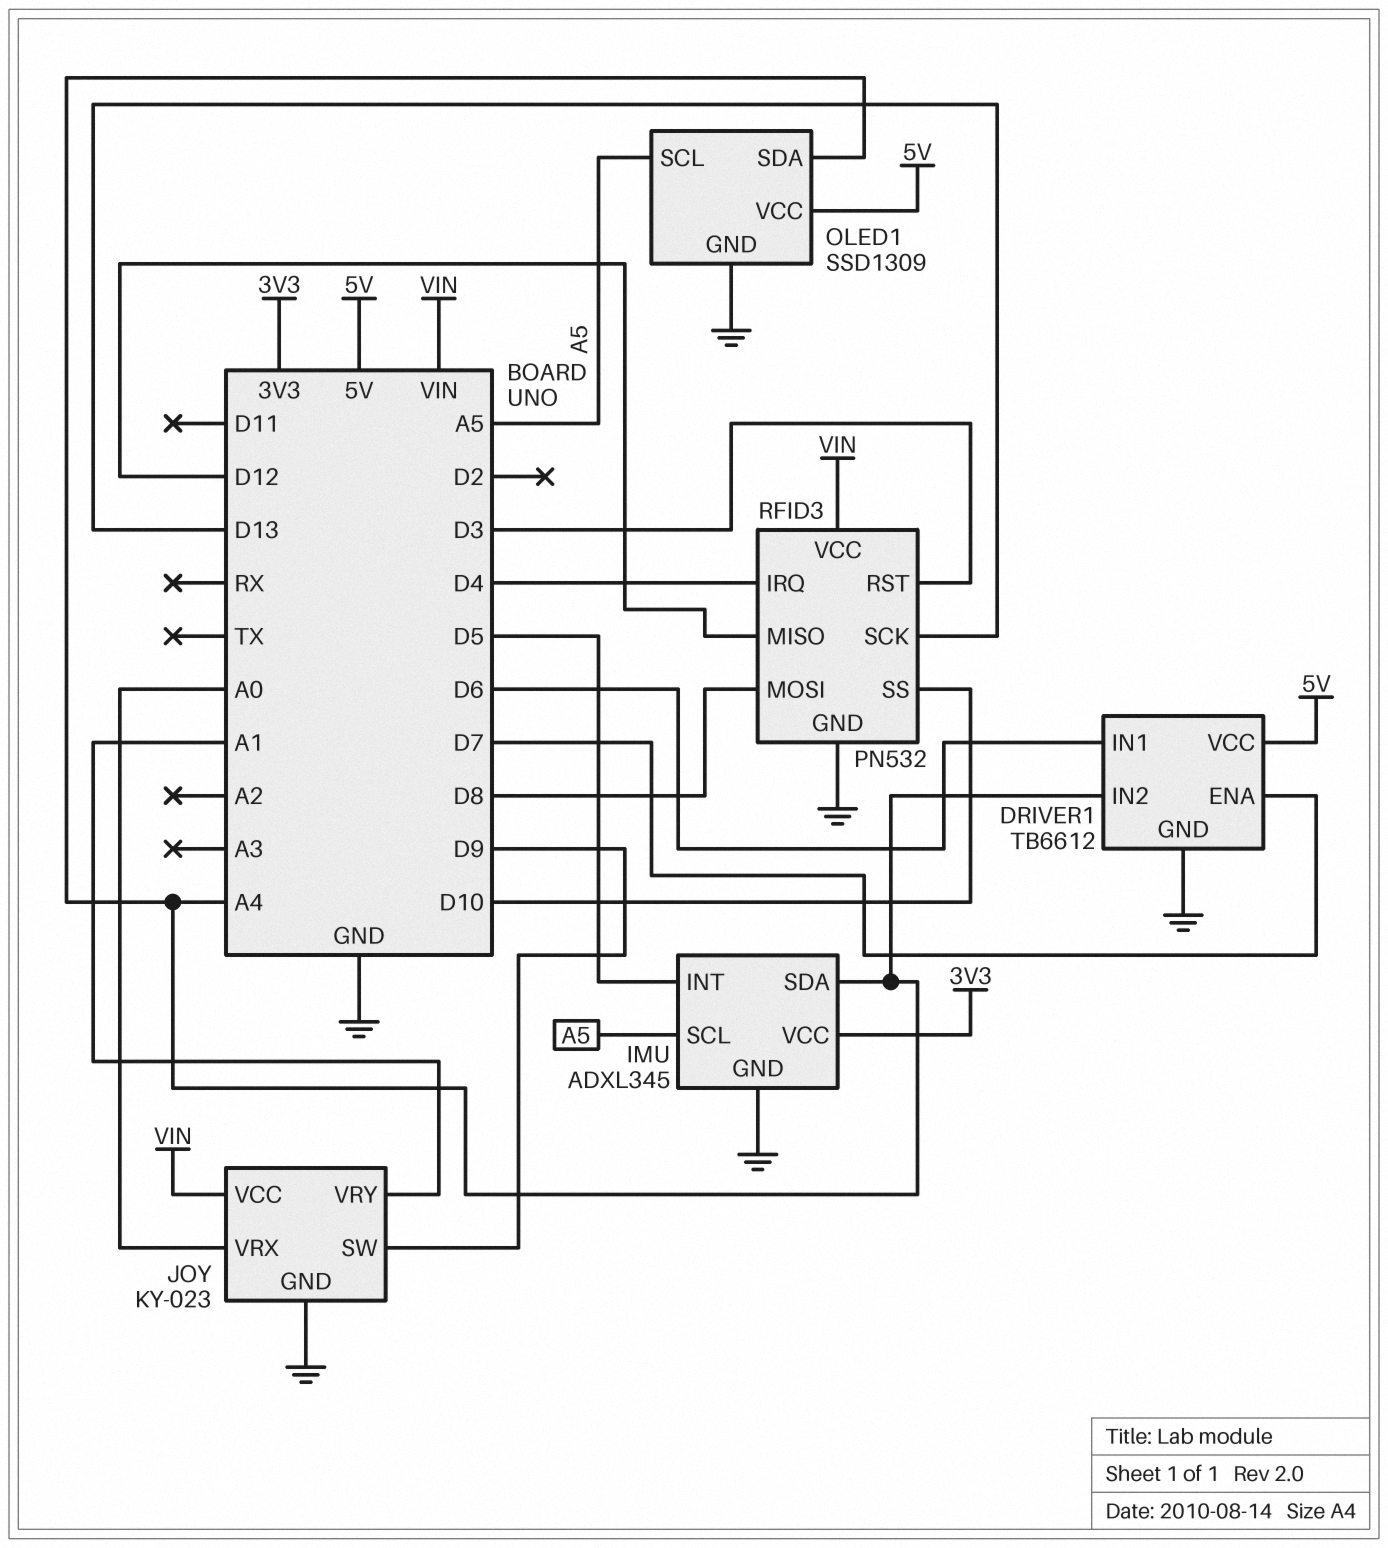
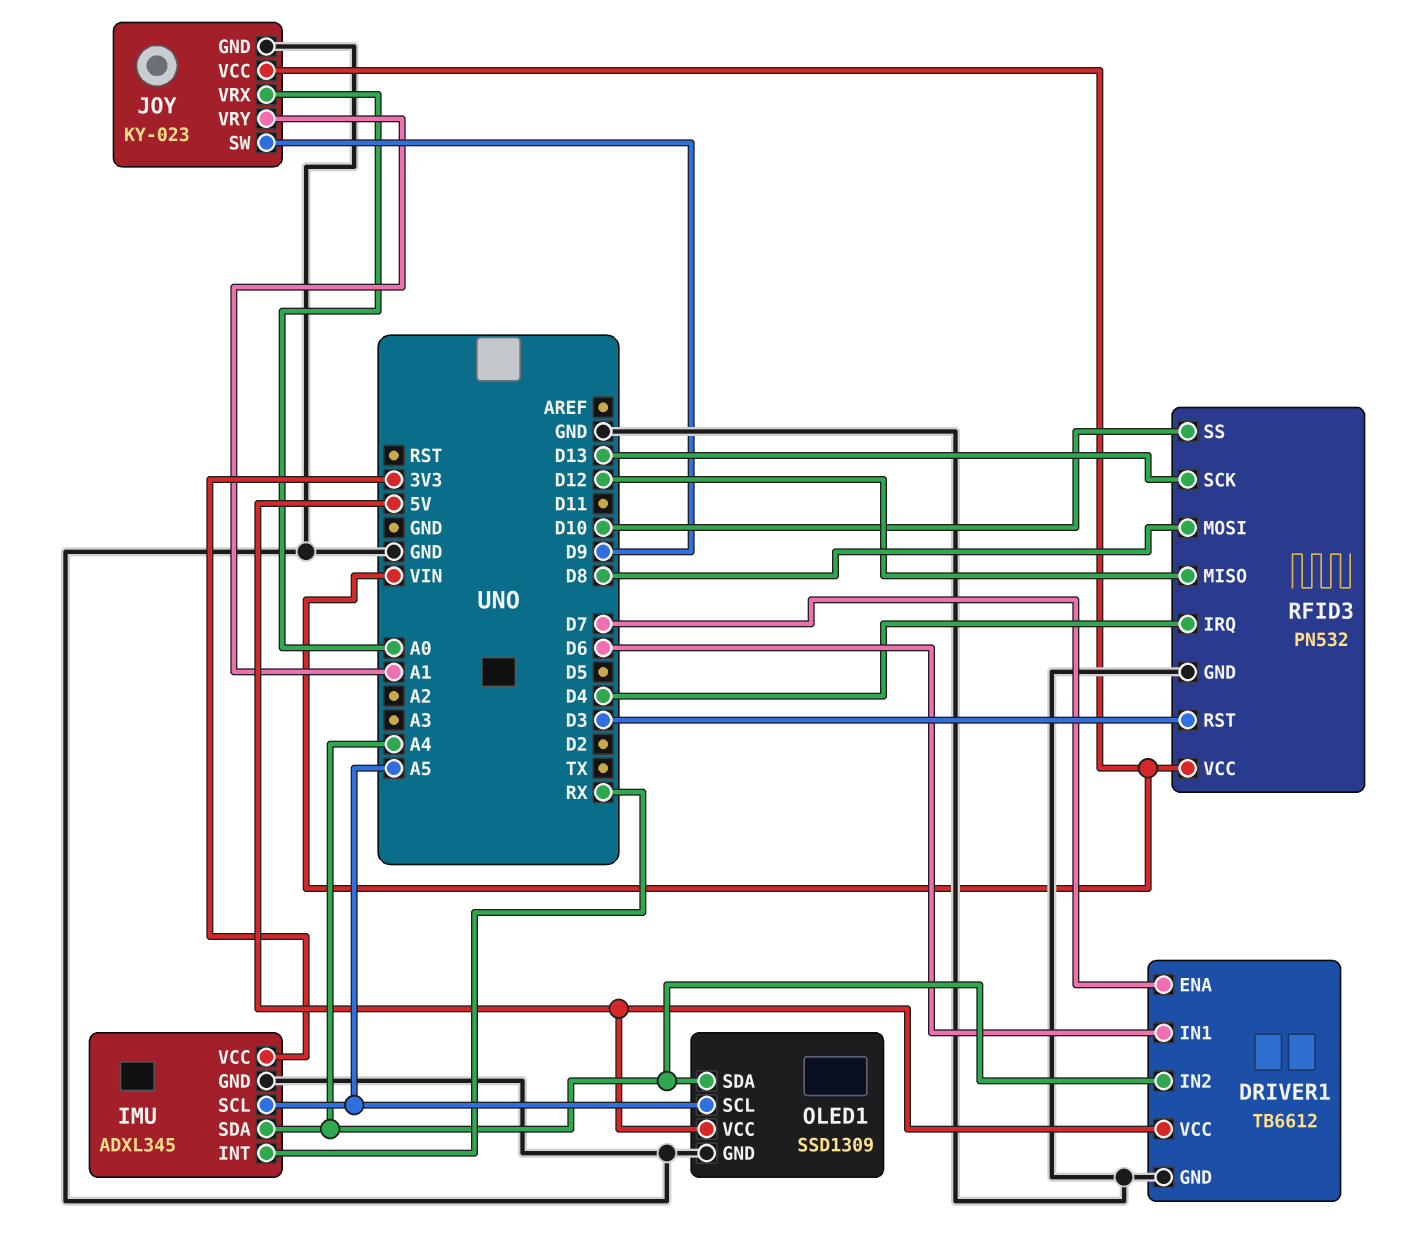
IMU pin INT: D5 -> RX

